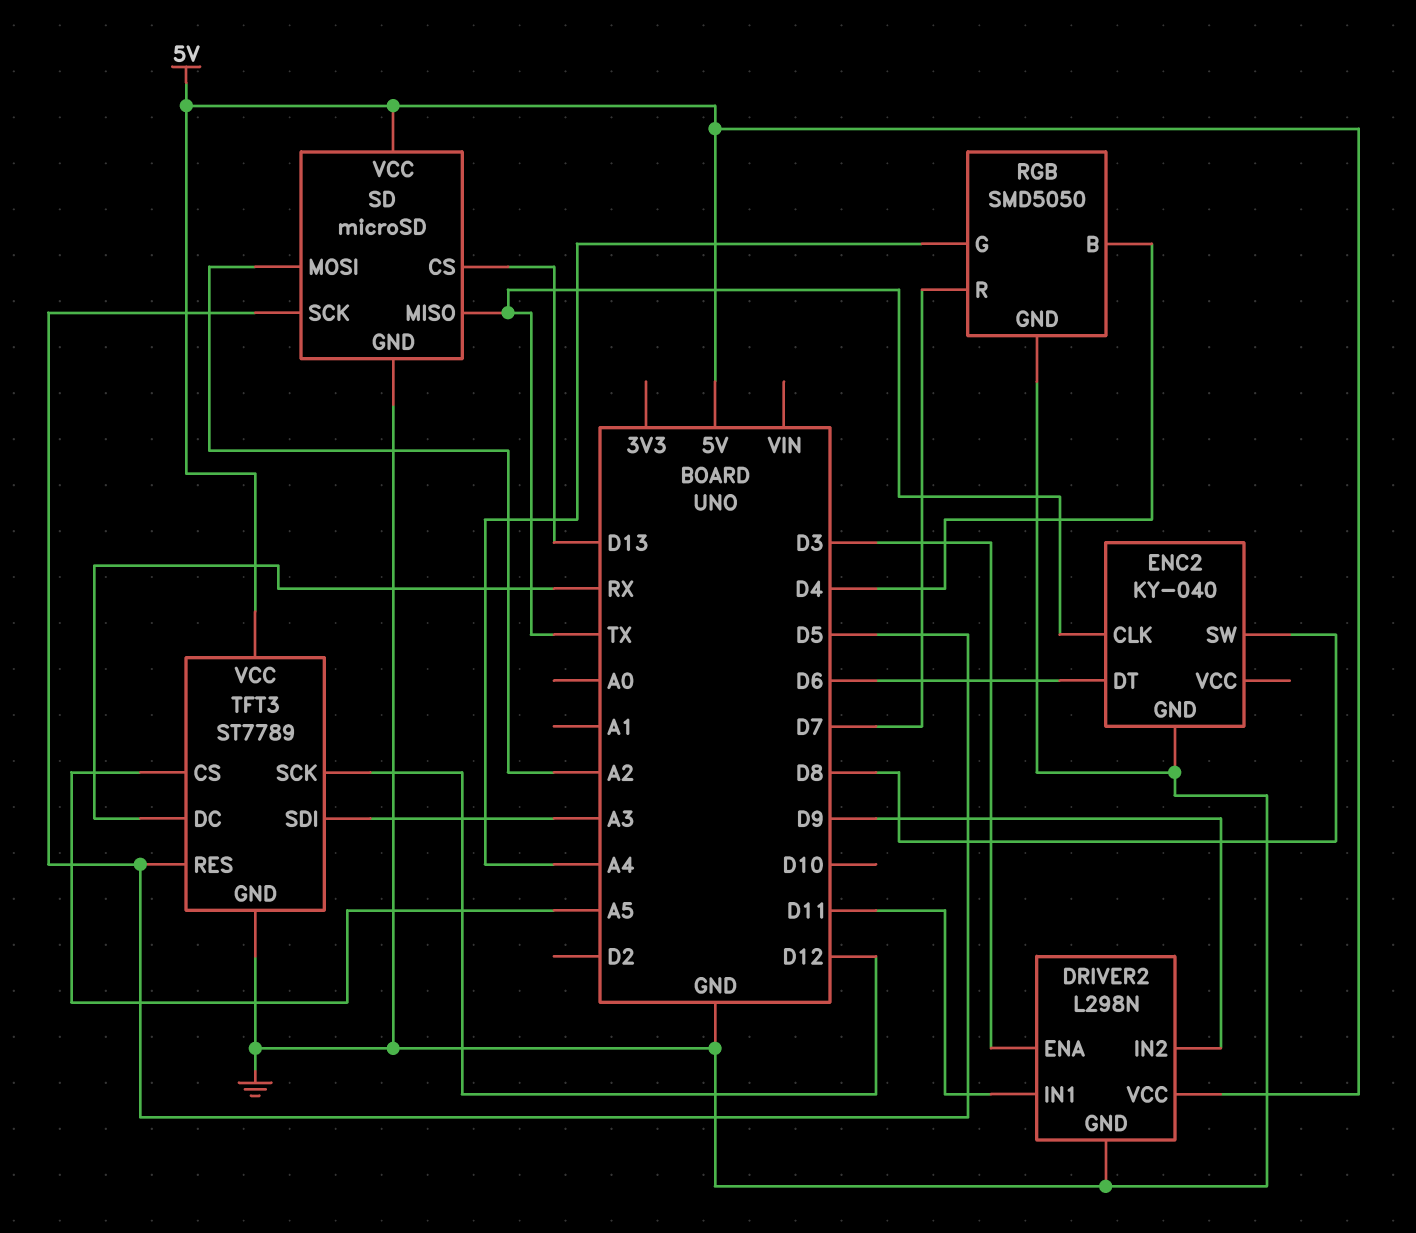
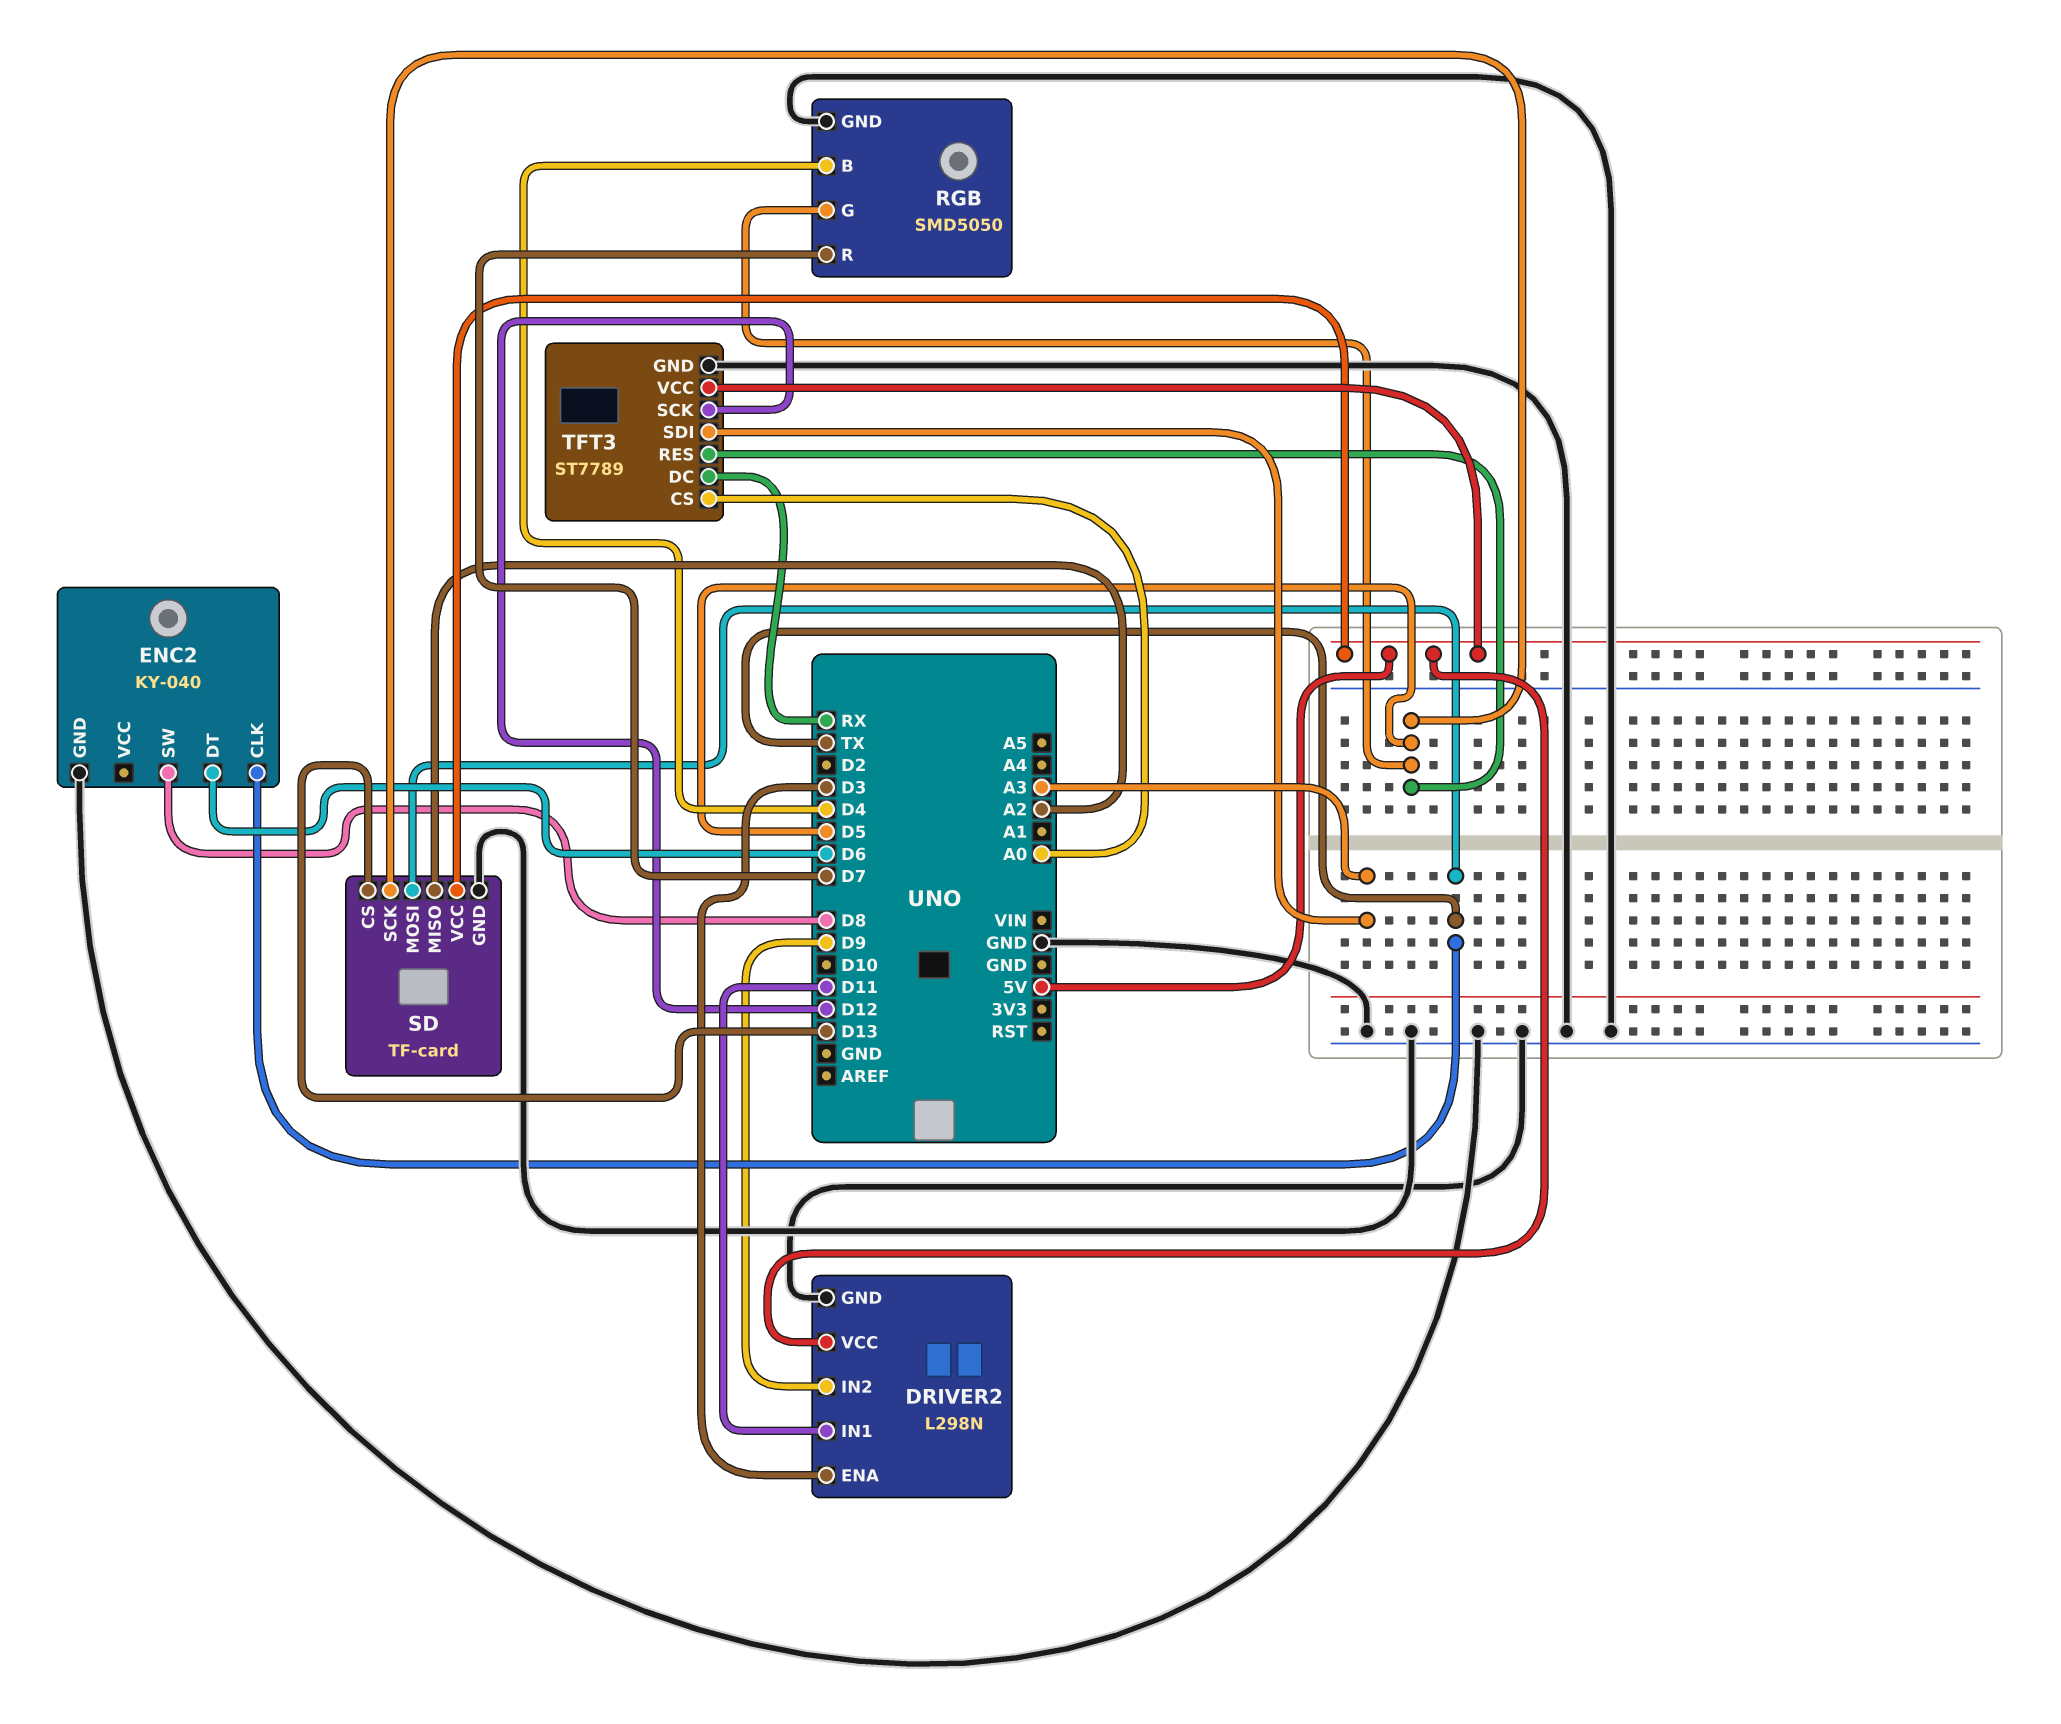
RGB pin G: A4 -> D5
SD: microSD -> TF-card
SD pin MISO: TX -> A2
SD pin MOSI: A2 -> TX
TFT3 pin CS: A5 -> A0

